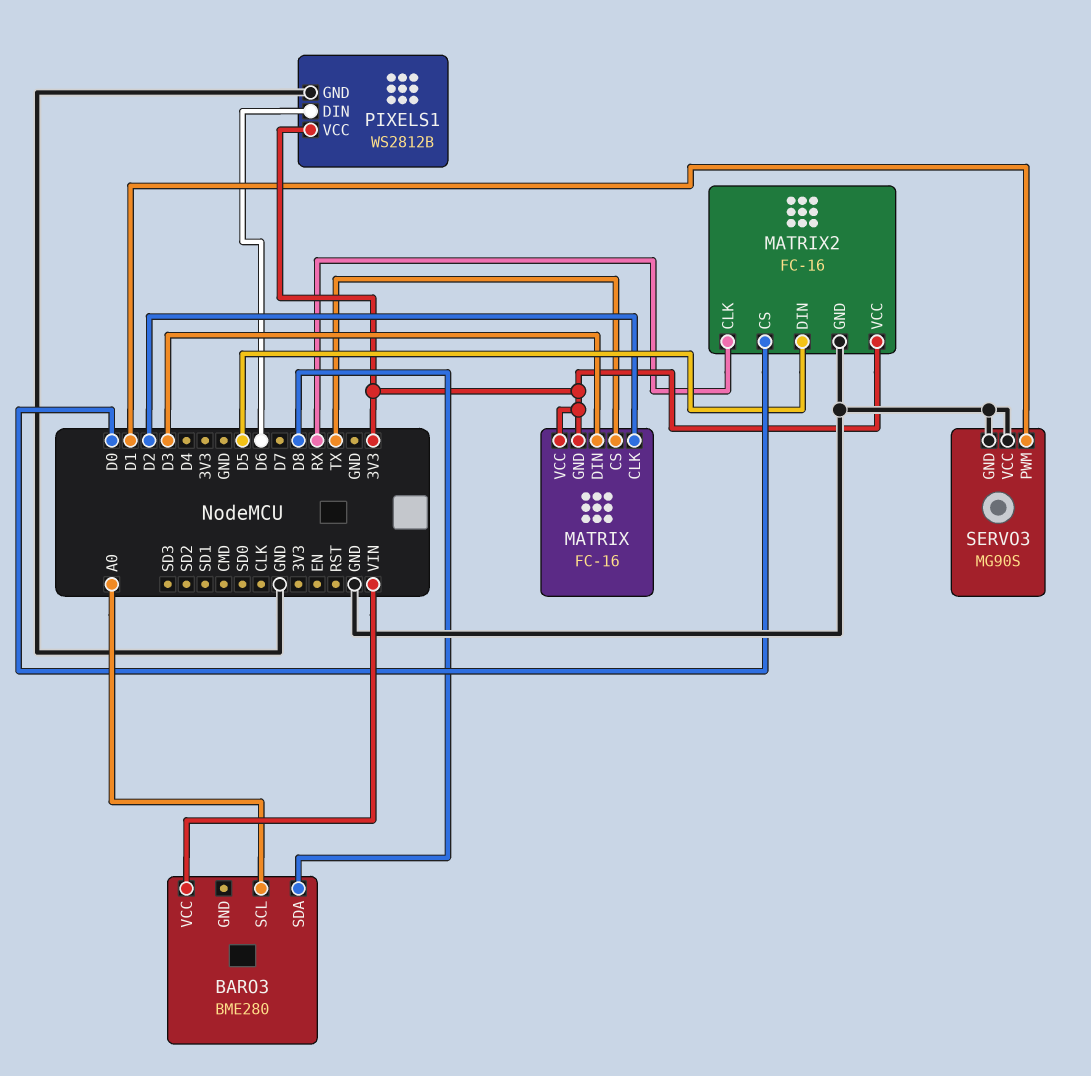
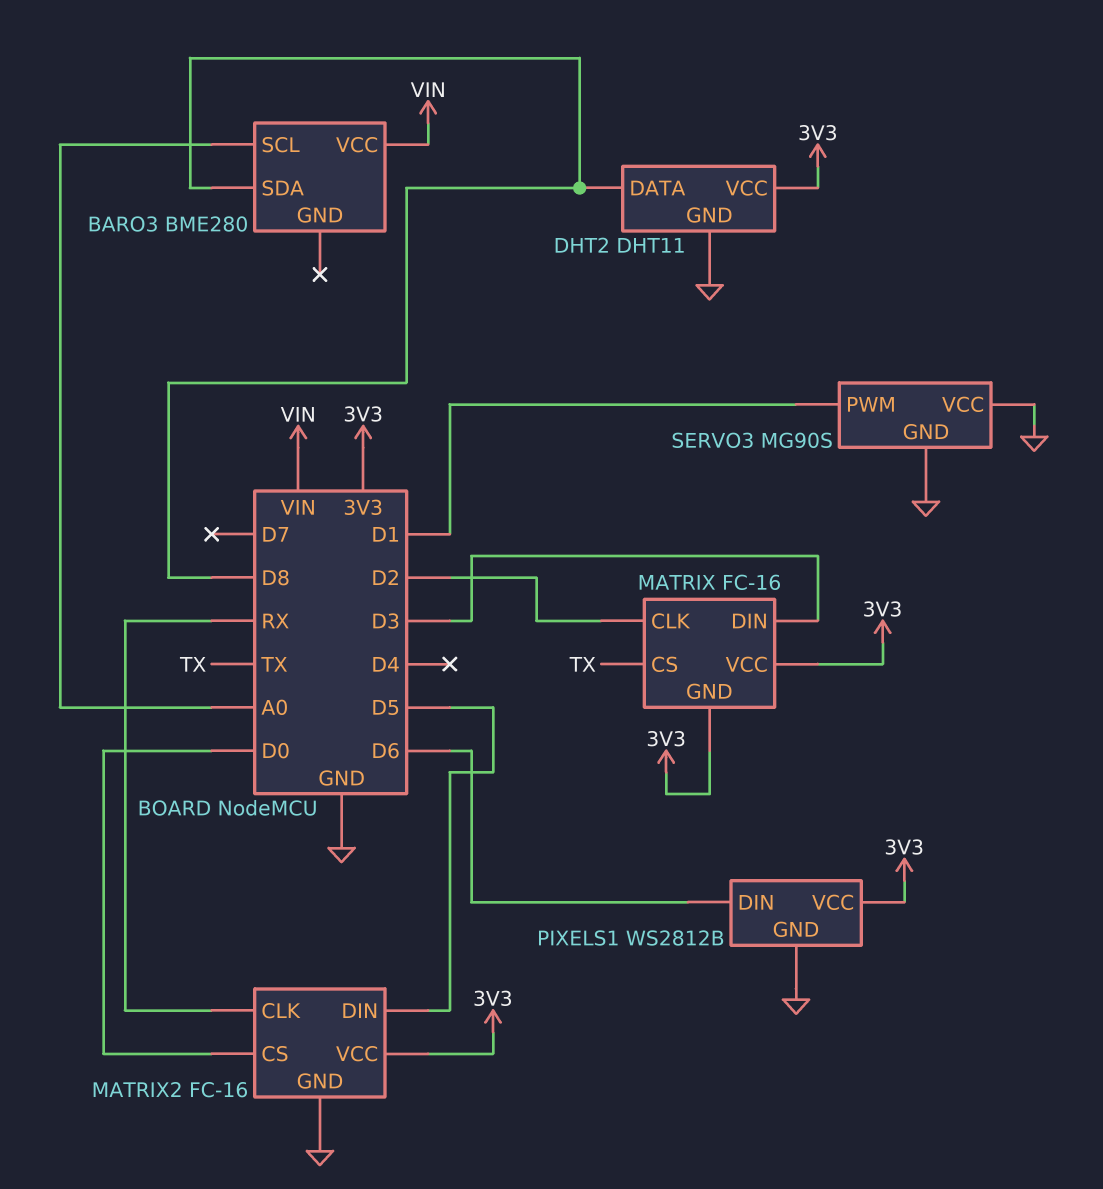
DHT2: none -> DHT11
DHT2 pin DATA: none -> D8
DHT2 pin GND: none -> GND
DHT2 pin VCC: none -> 3V3

